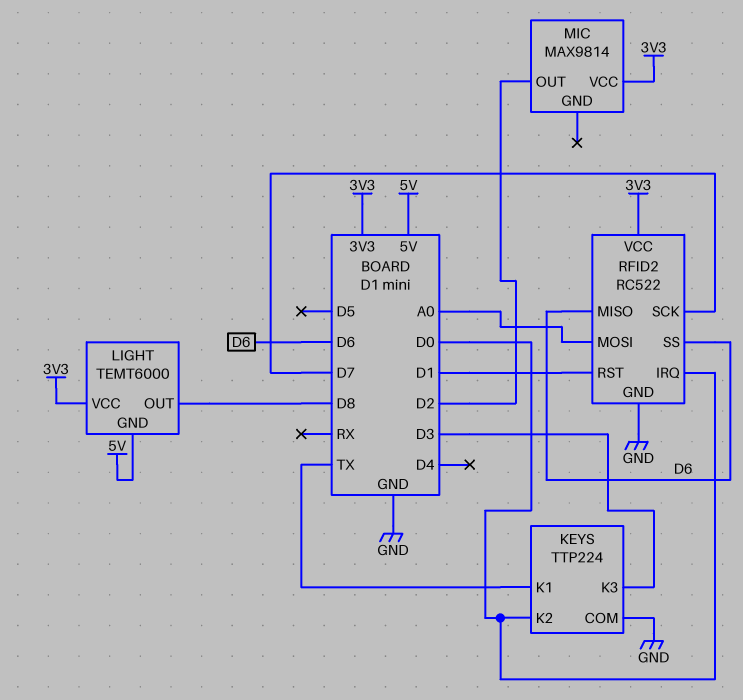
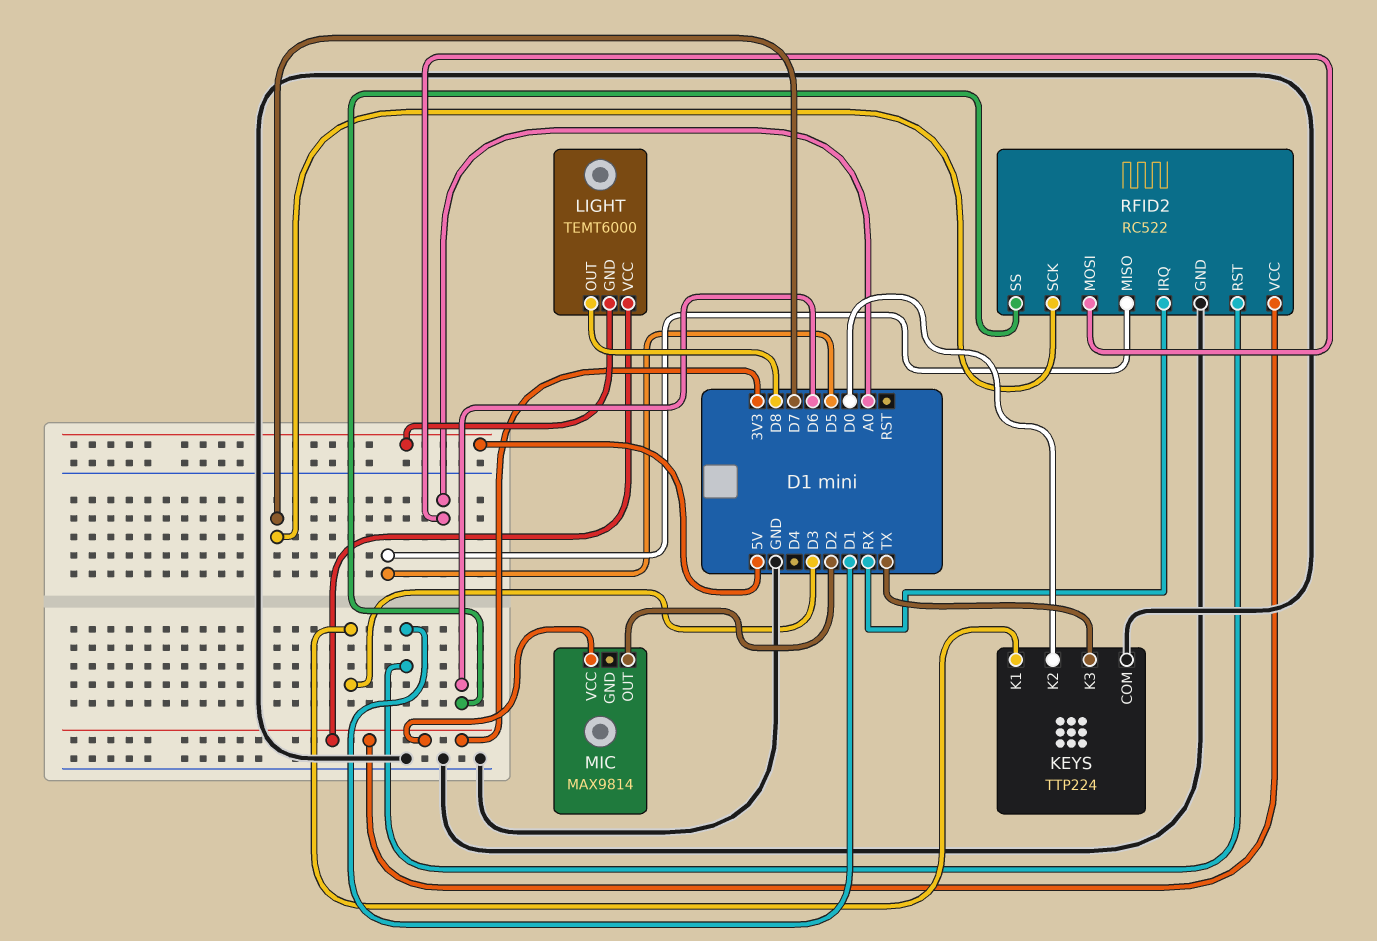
KEYS pin K1: TX -> D3
KEYS pin K3: D3 -> TX
RFID2 pin IRQ: D0 -> RX
RFID2 pin MISO: D6 -> D5

